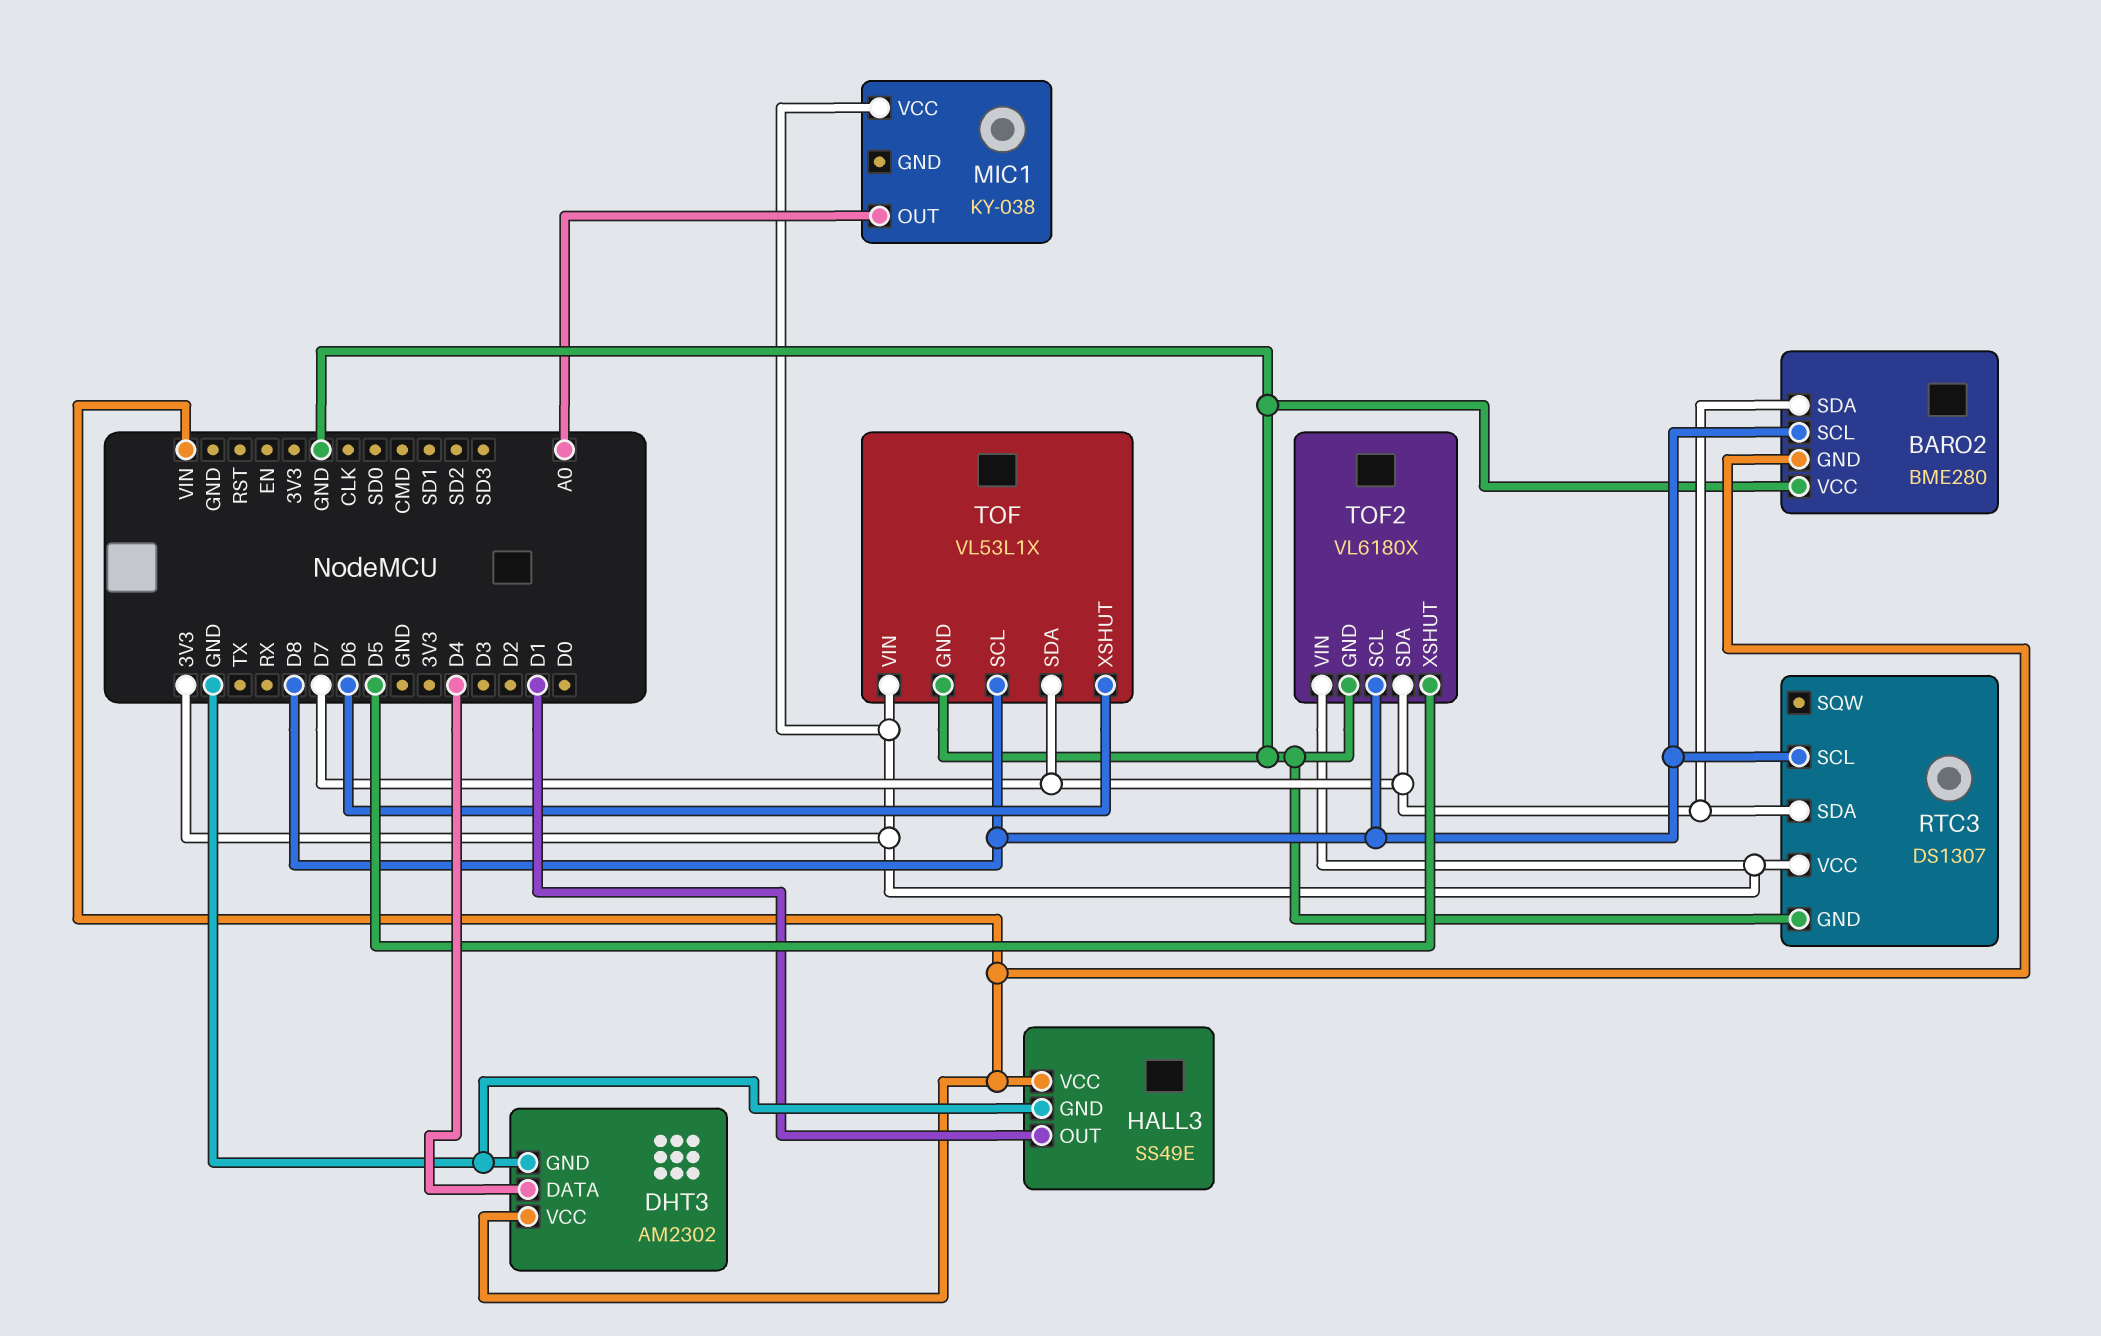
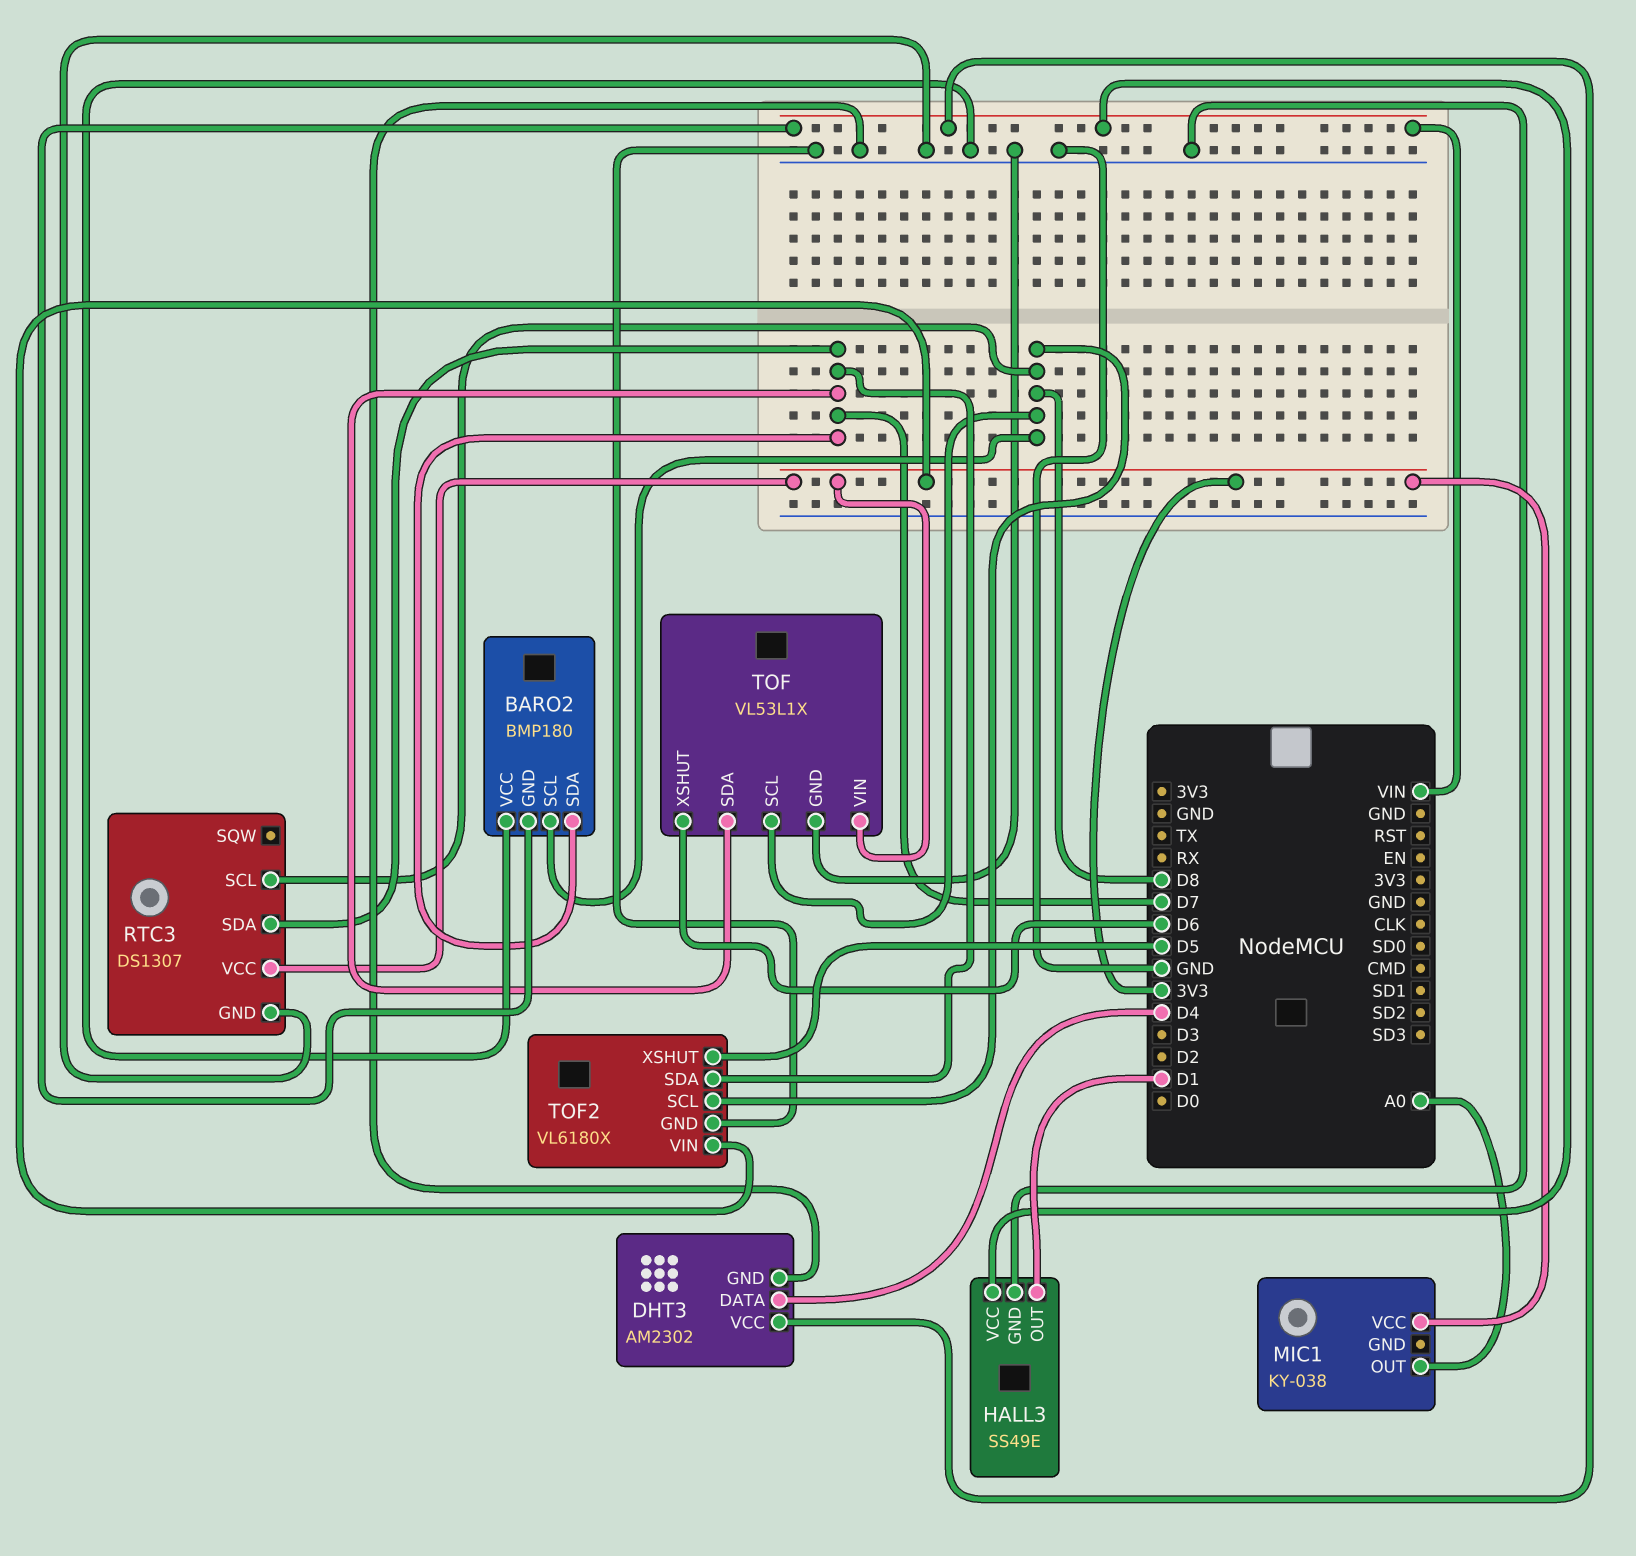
BARO2: BME280 -> BMP180

